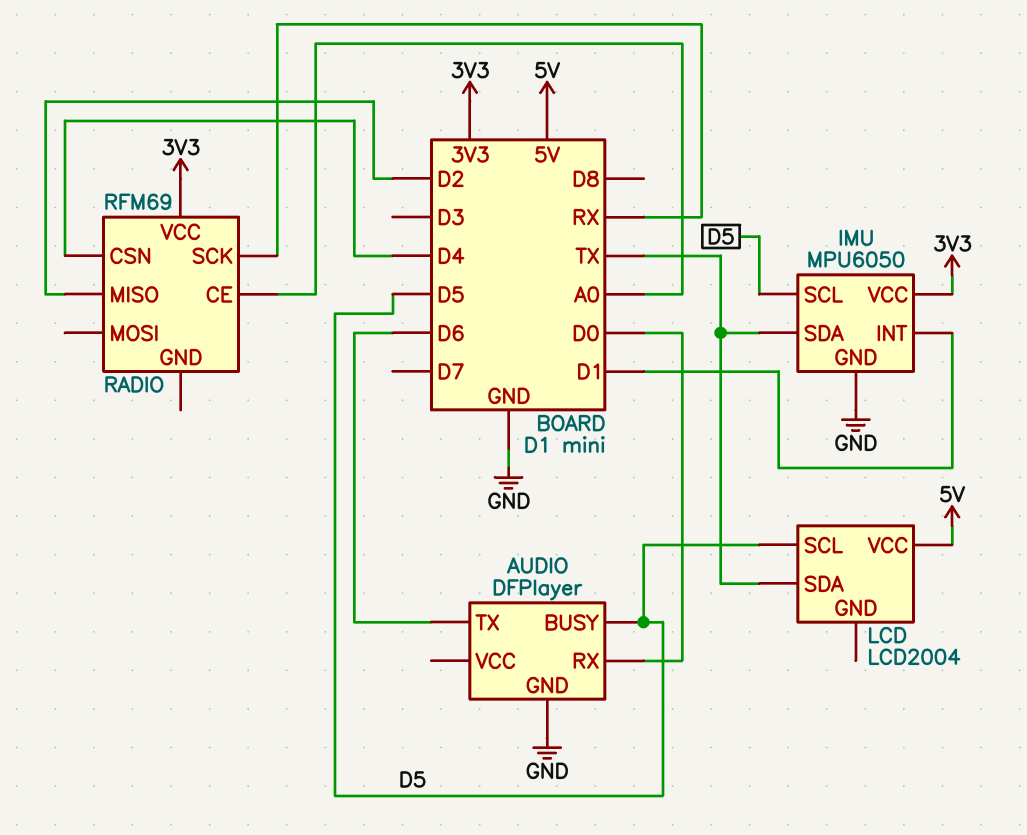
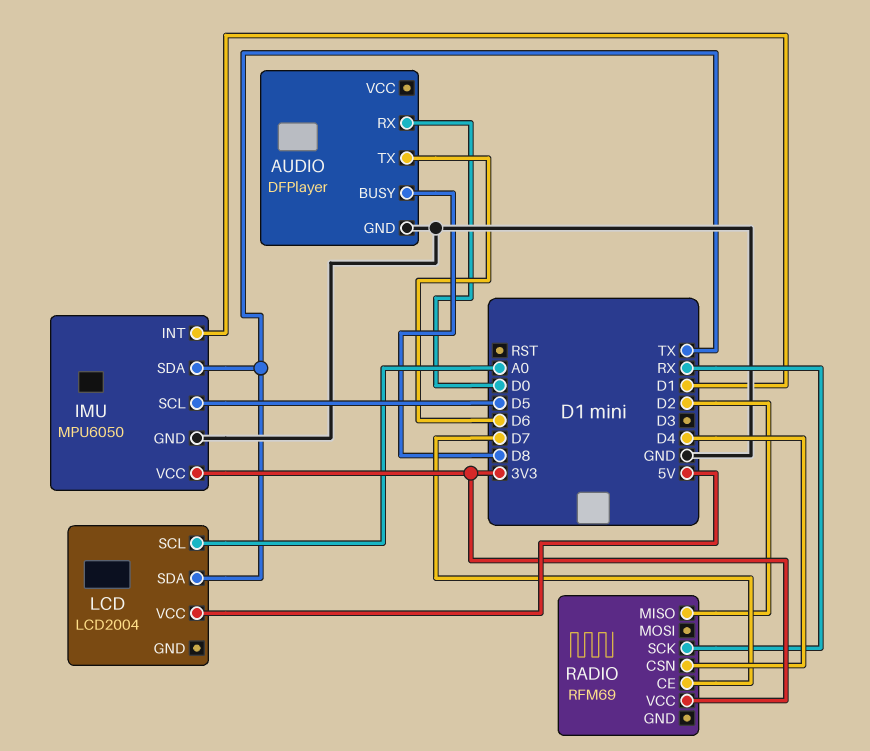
AUDIO pin BUSY: D5 -> D8
LCD pin SCL: D5 -> A0
RADIO pin CE: A0 -> D7

